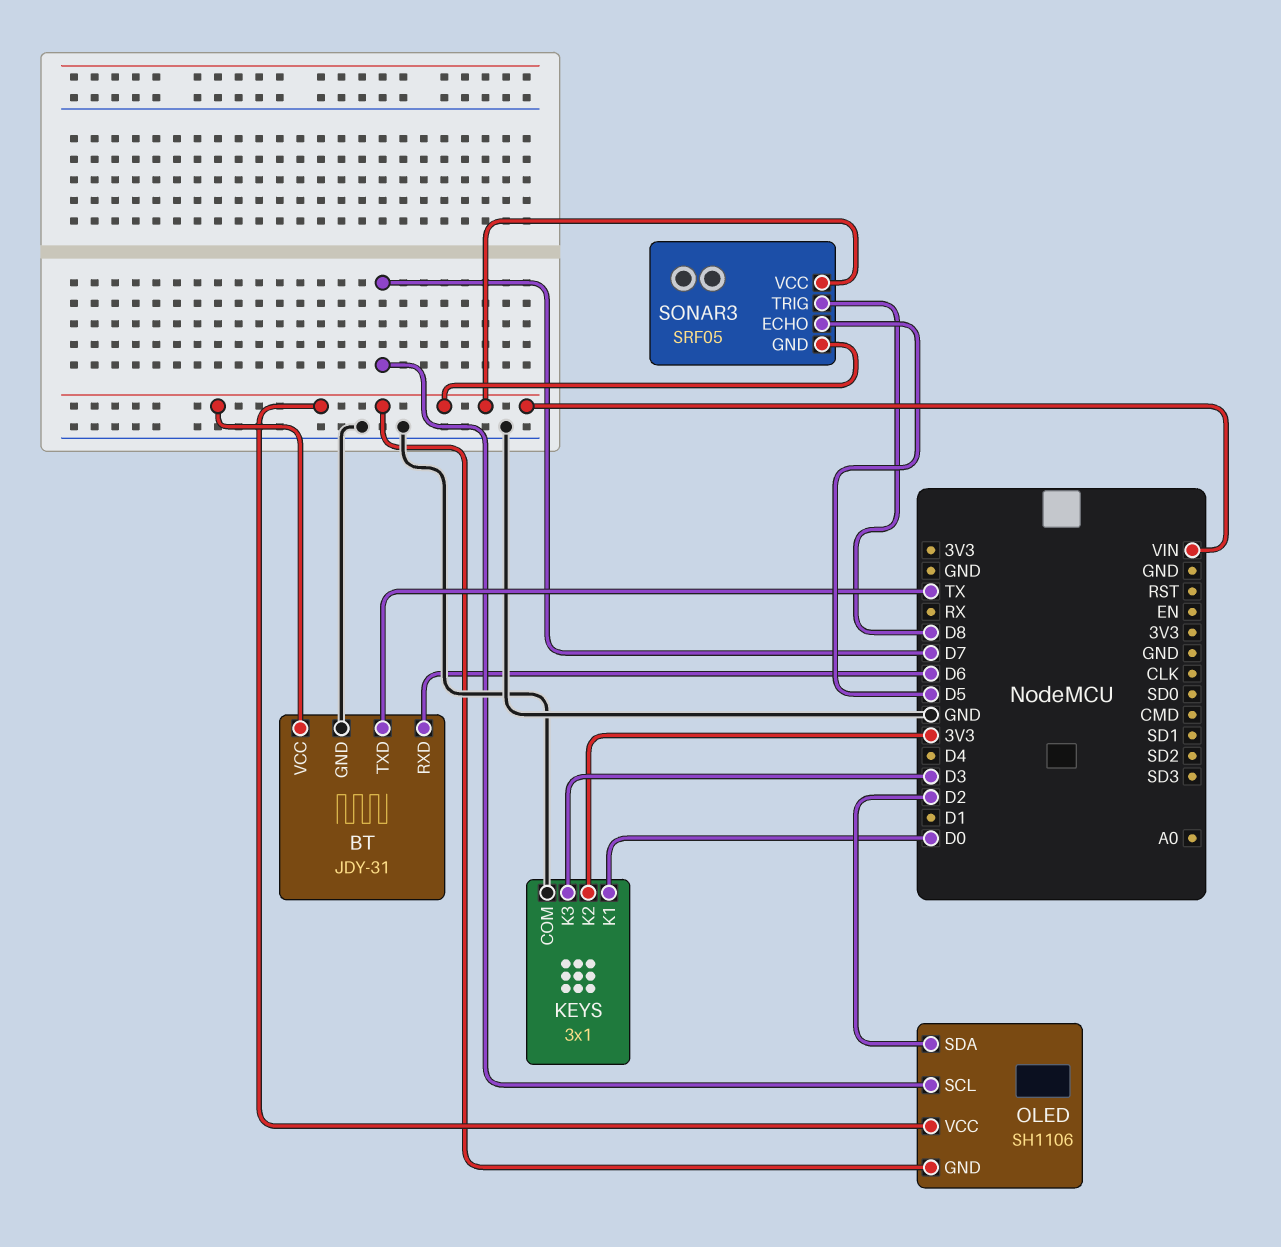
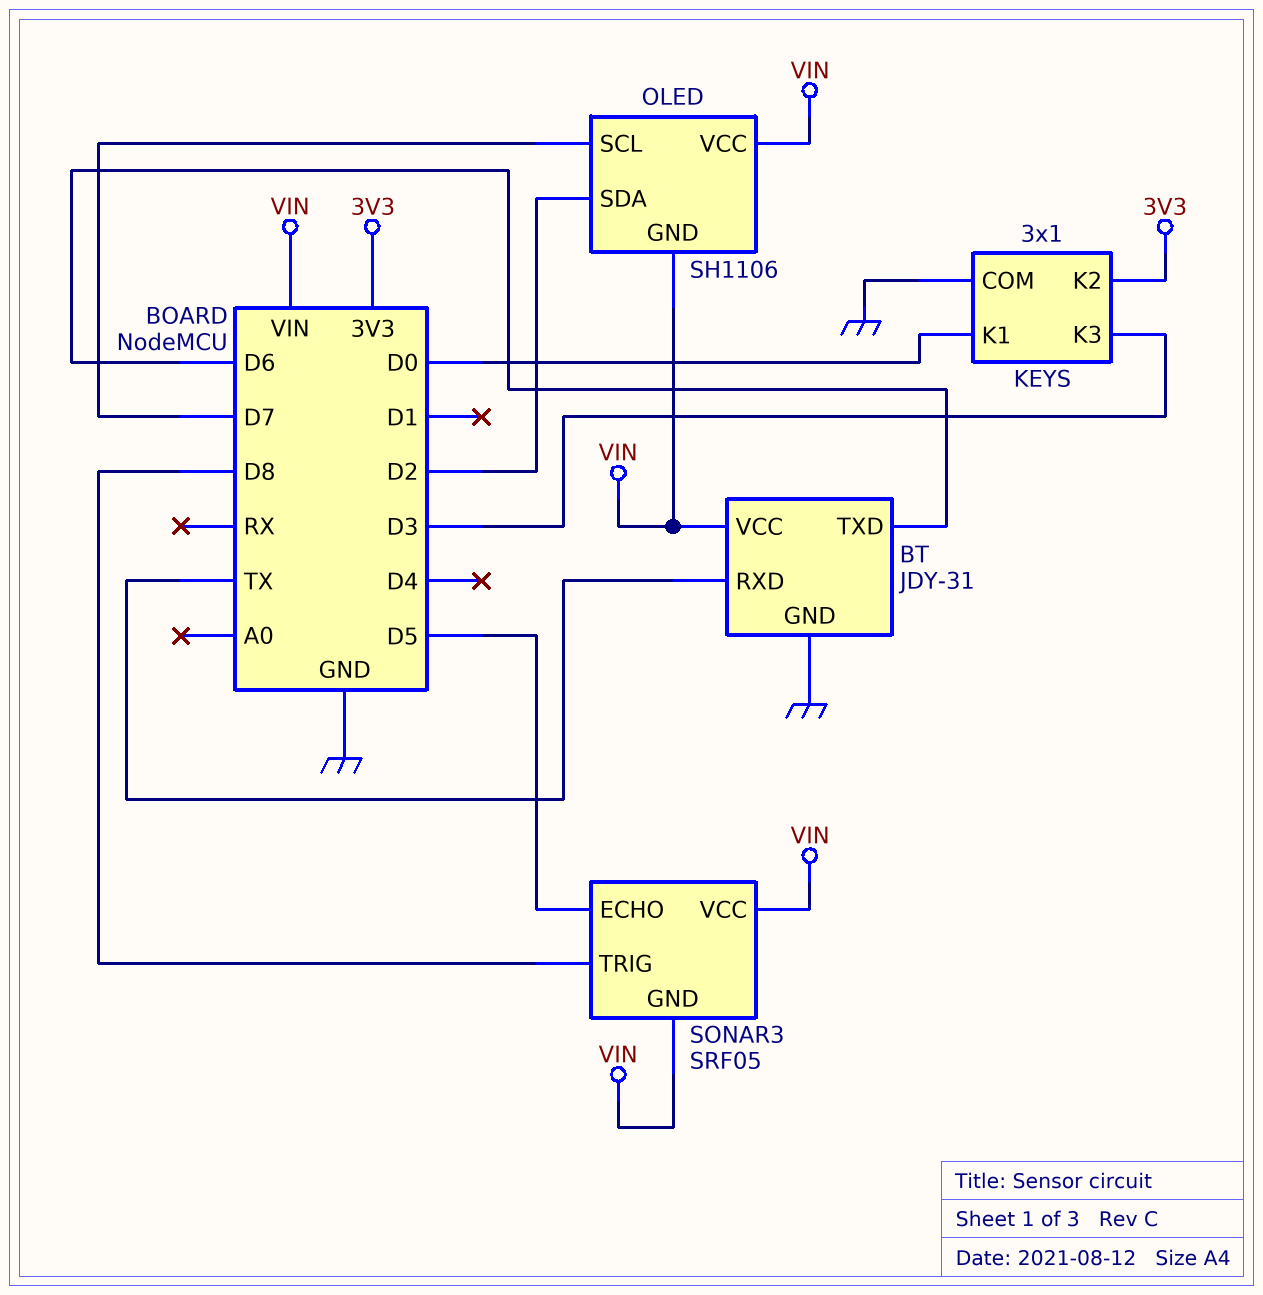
BT pin RXD: D6 -> TX
BT pin TXD: TX -> D6

